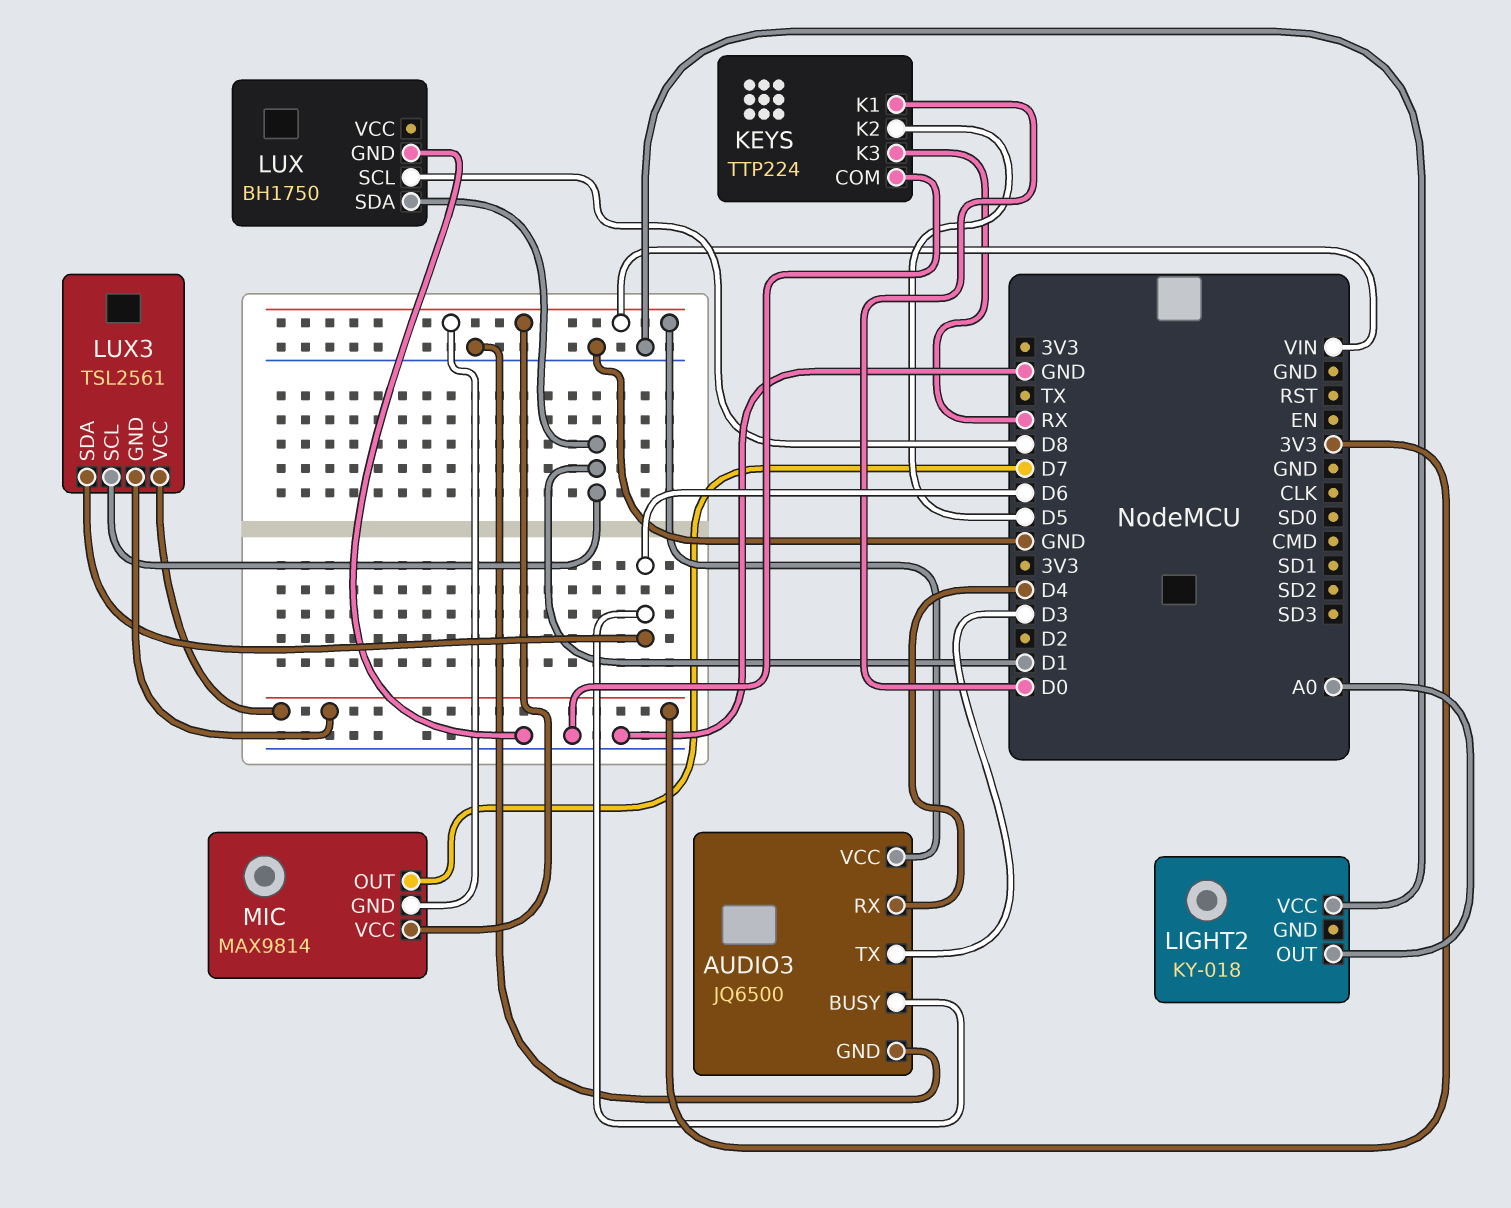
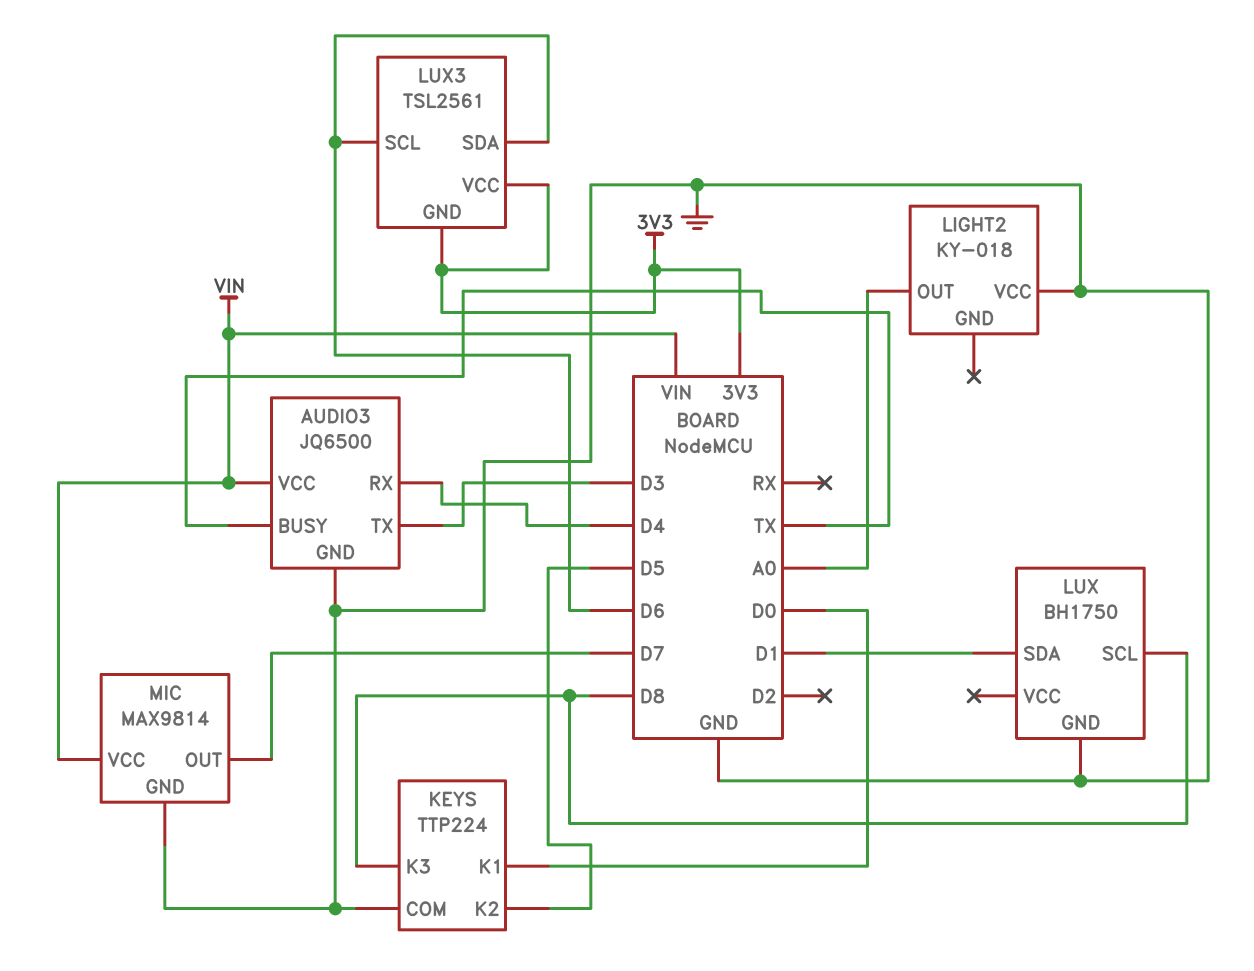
AUDIO3 pin BUSY: D6 -> TX
KEYS pin K3: RX -> D8
LUX3 pin SCL: D1 -> D6
MIC pin GND: VIN -> GND

